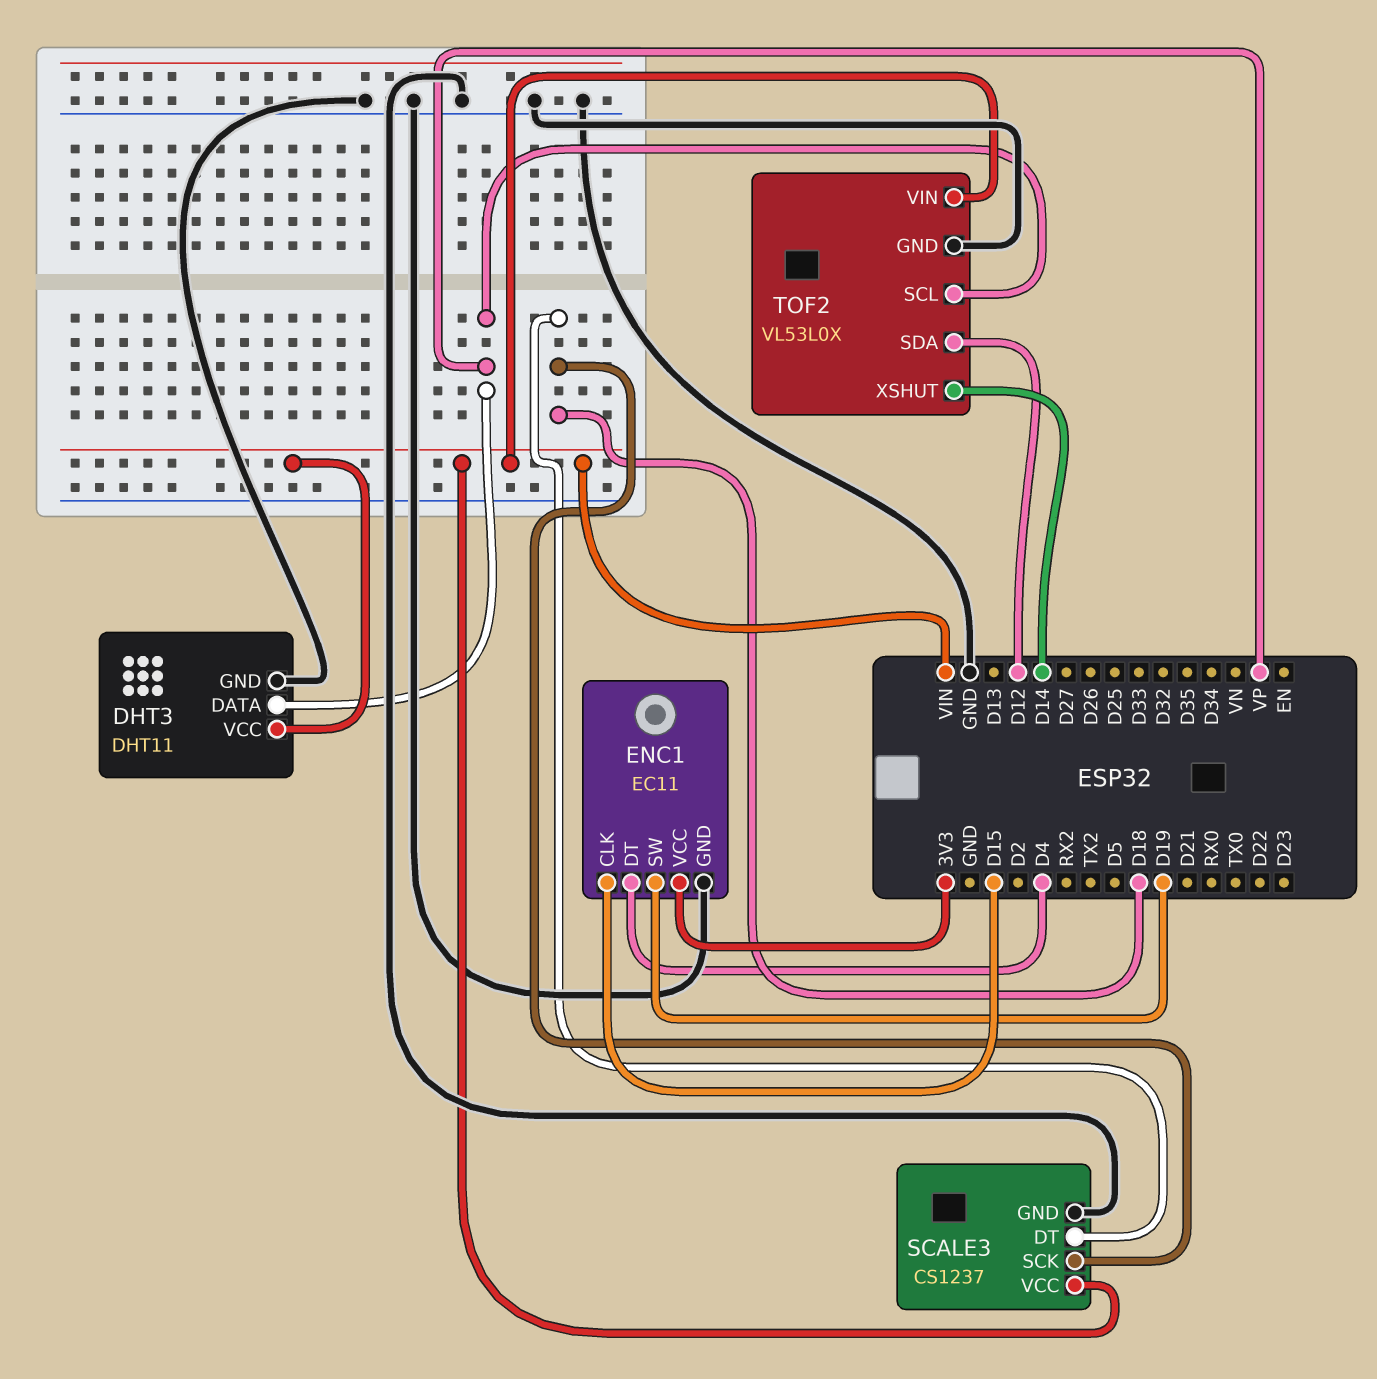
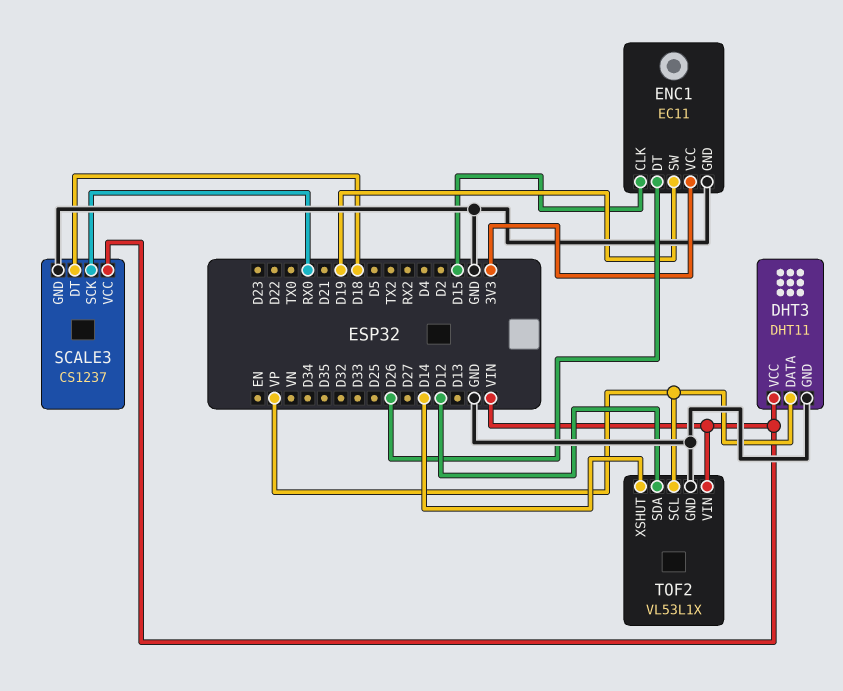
ENC1 pin DT: D4 -> D26
SCALE3 pin SCK: D18 -> RX0
TOF2: VL53L0X -> VL53L1X

